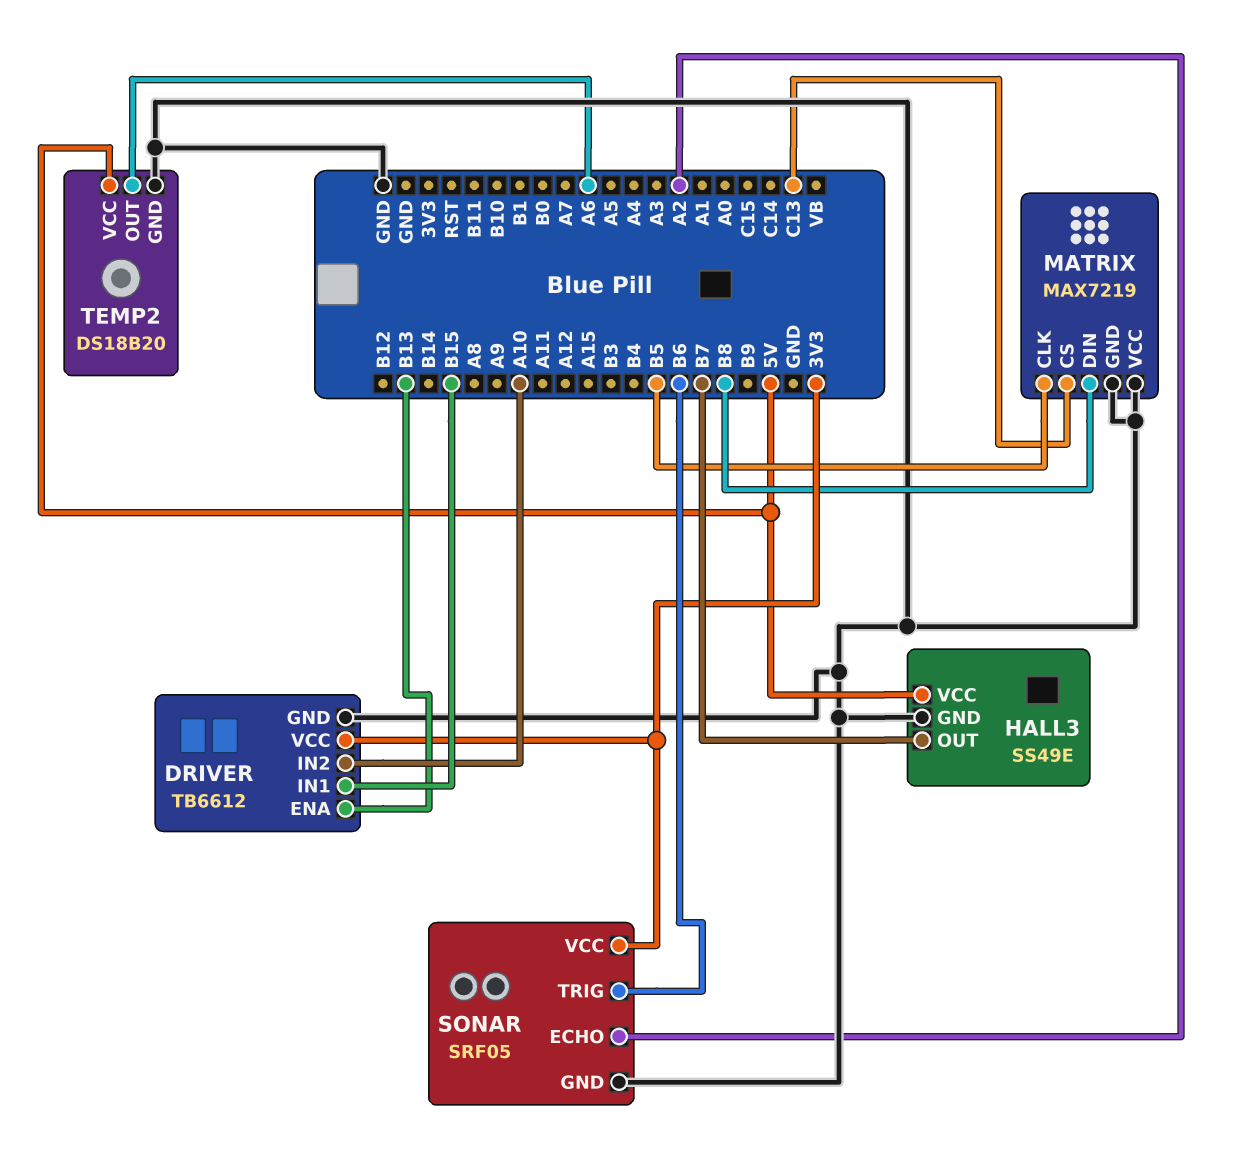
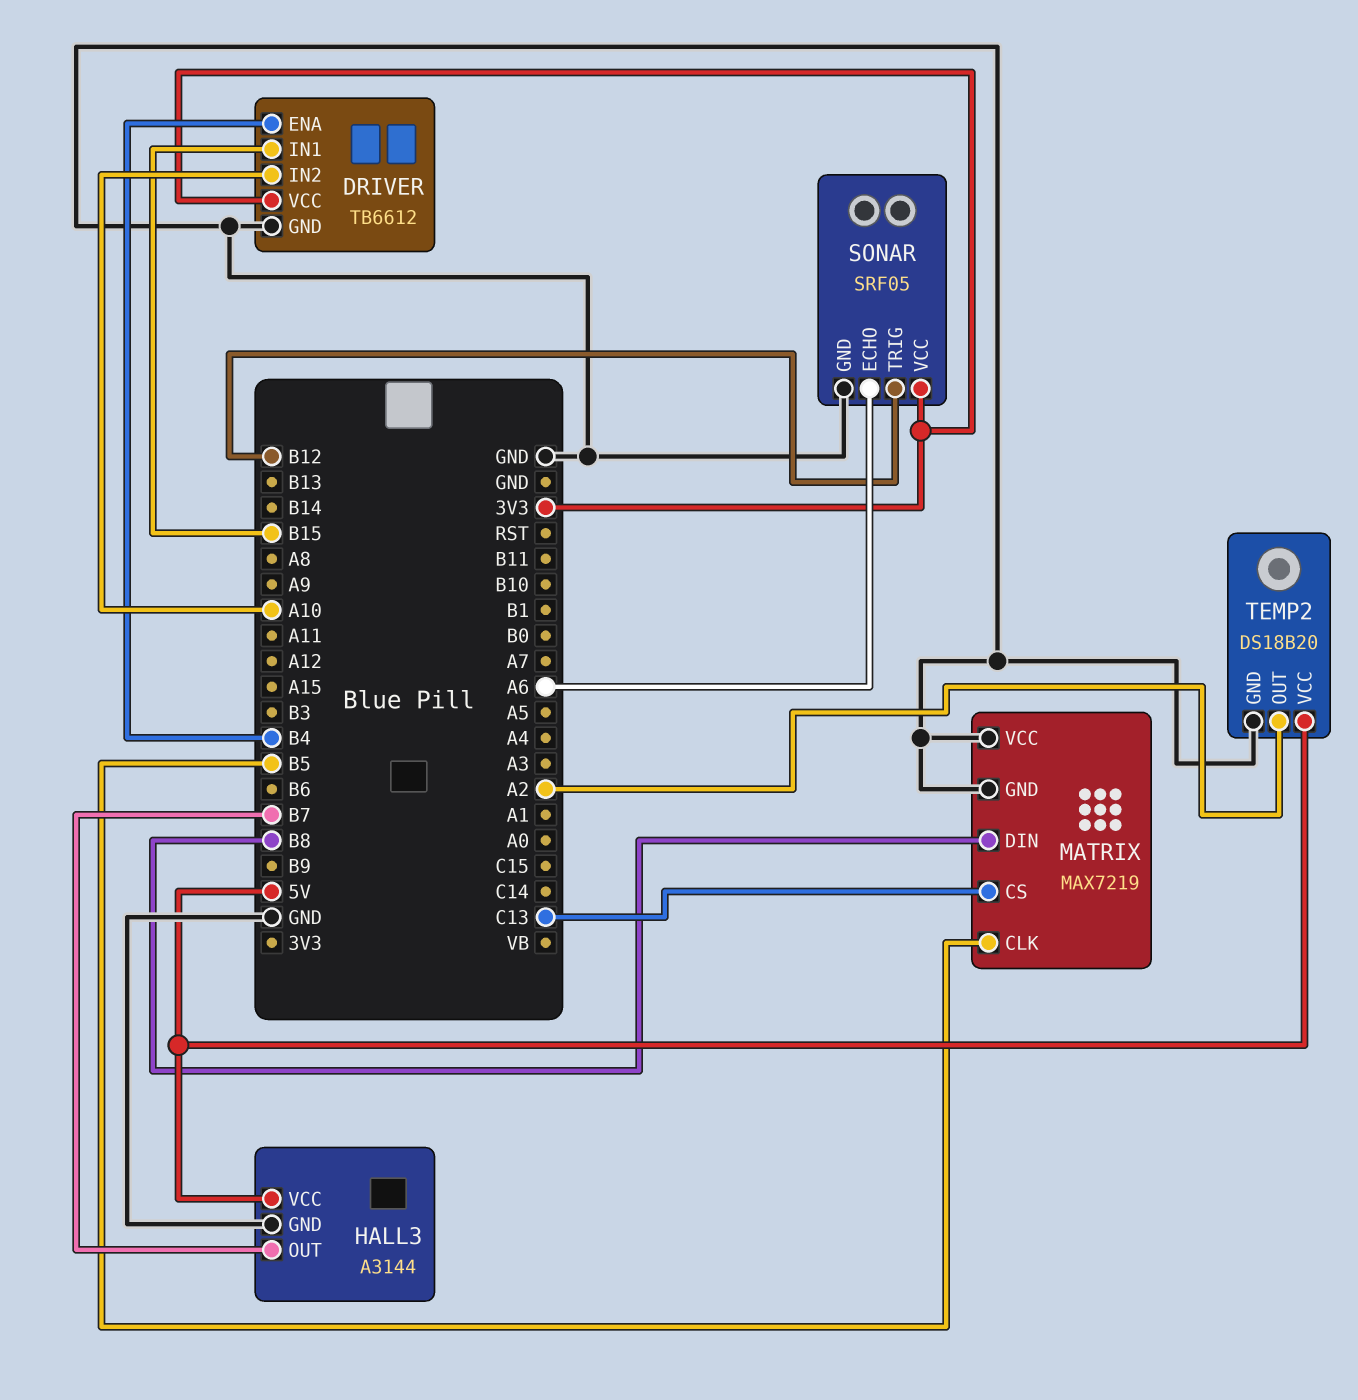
DRIVER pin ENA: B13 -> B4
HALL3: SS49E -> A3144
SONAR pin ECHO: A2 -> A6
SONAR pin TRIG: B6 -> B12
TEMP2 pin OUT: A6 -> A2

